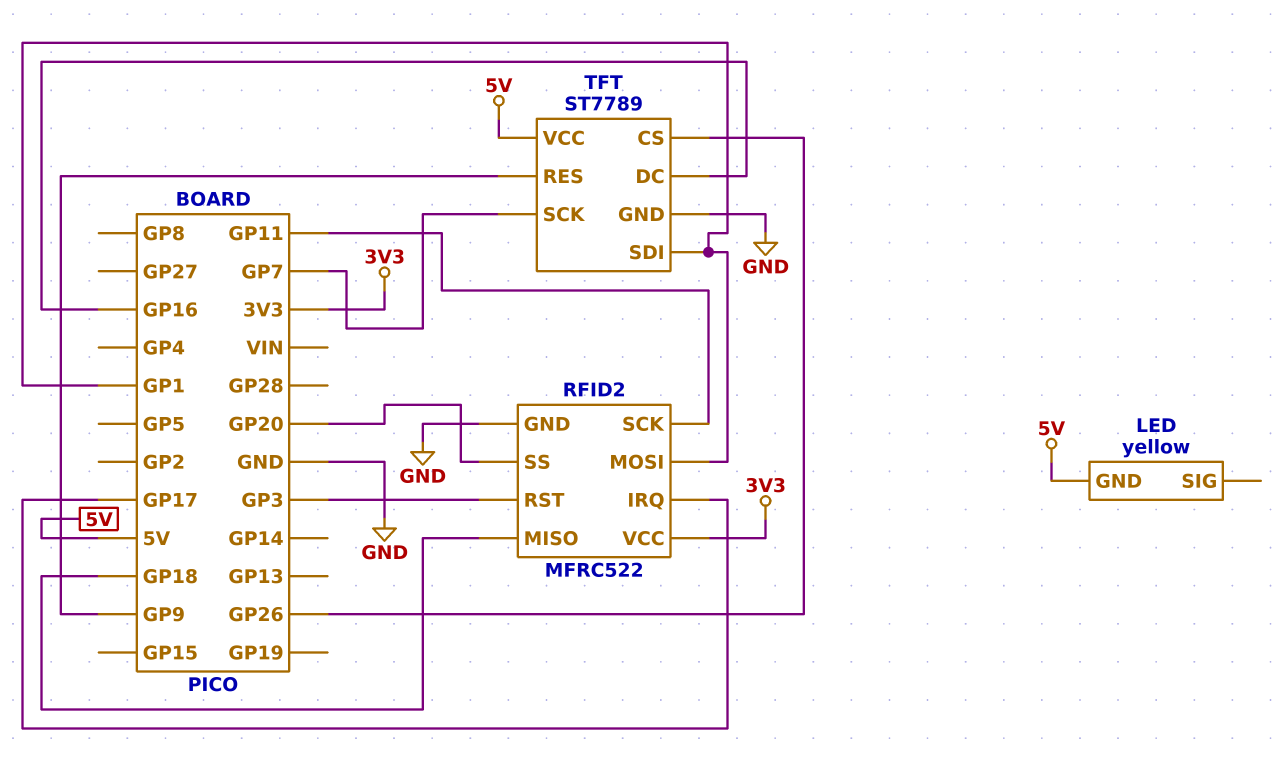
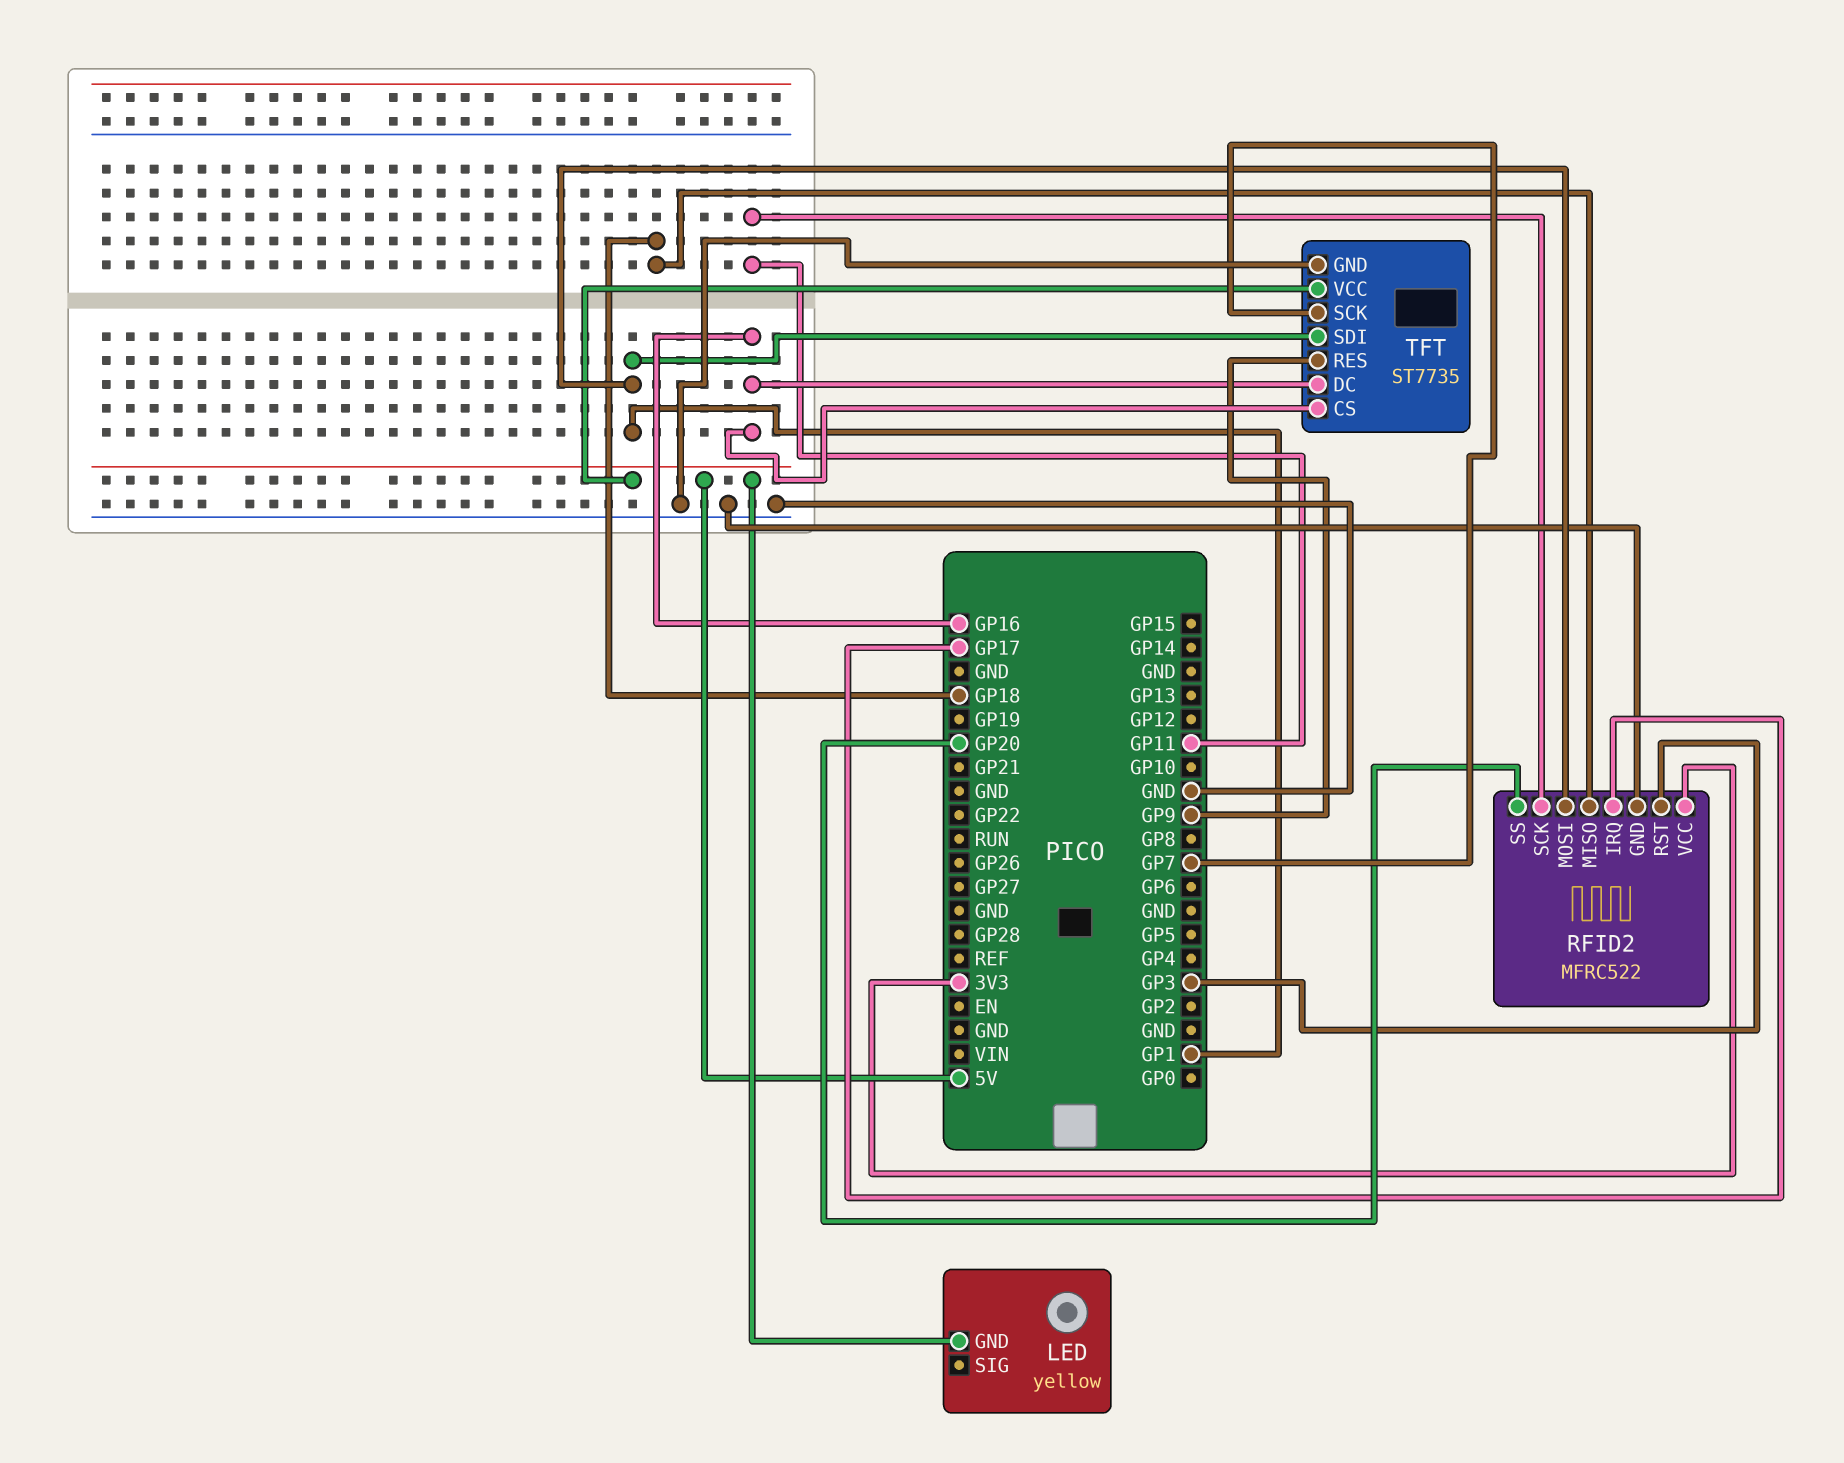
TFT: ST7789 -> ST7735
TFT pin CS: GP26 -> GP16

